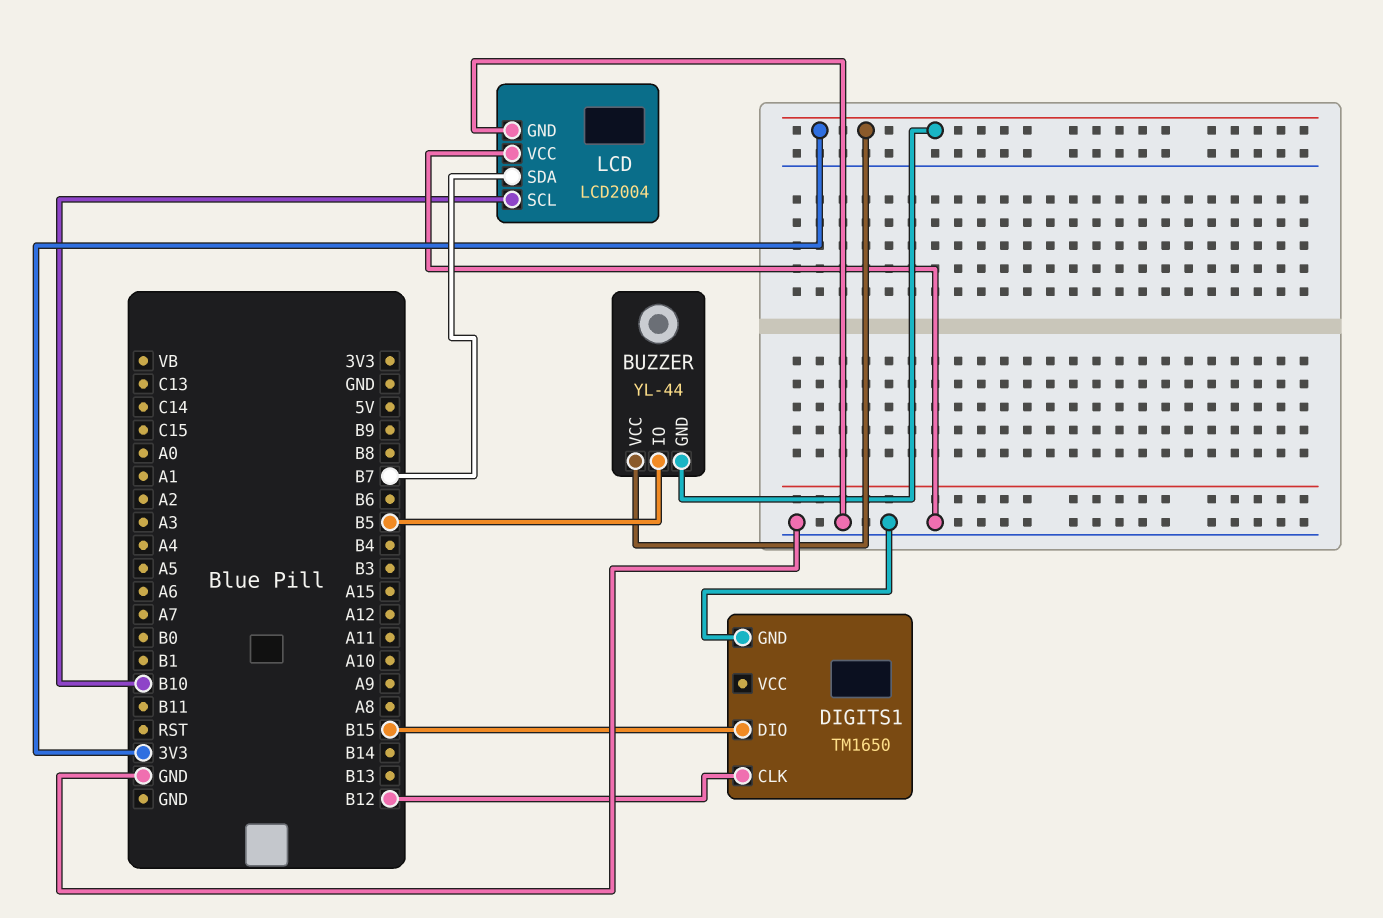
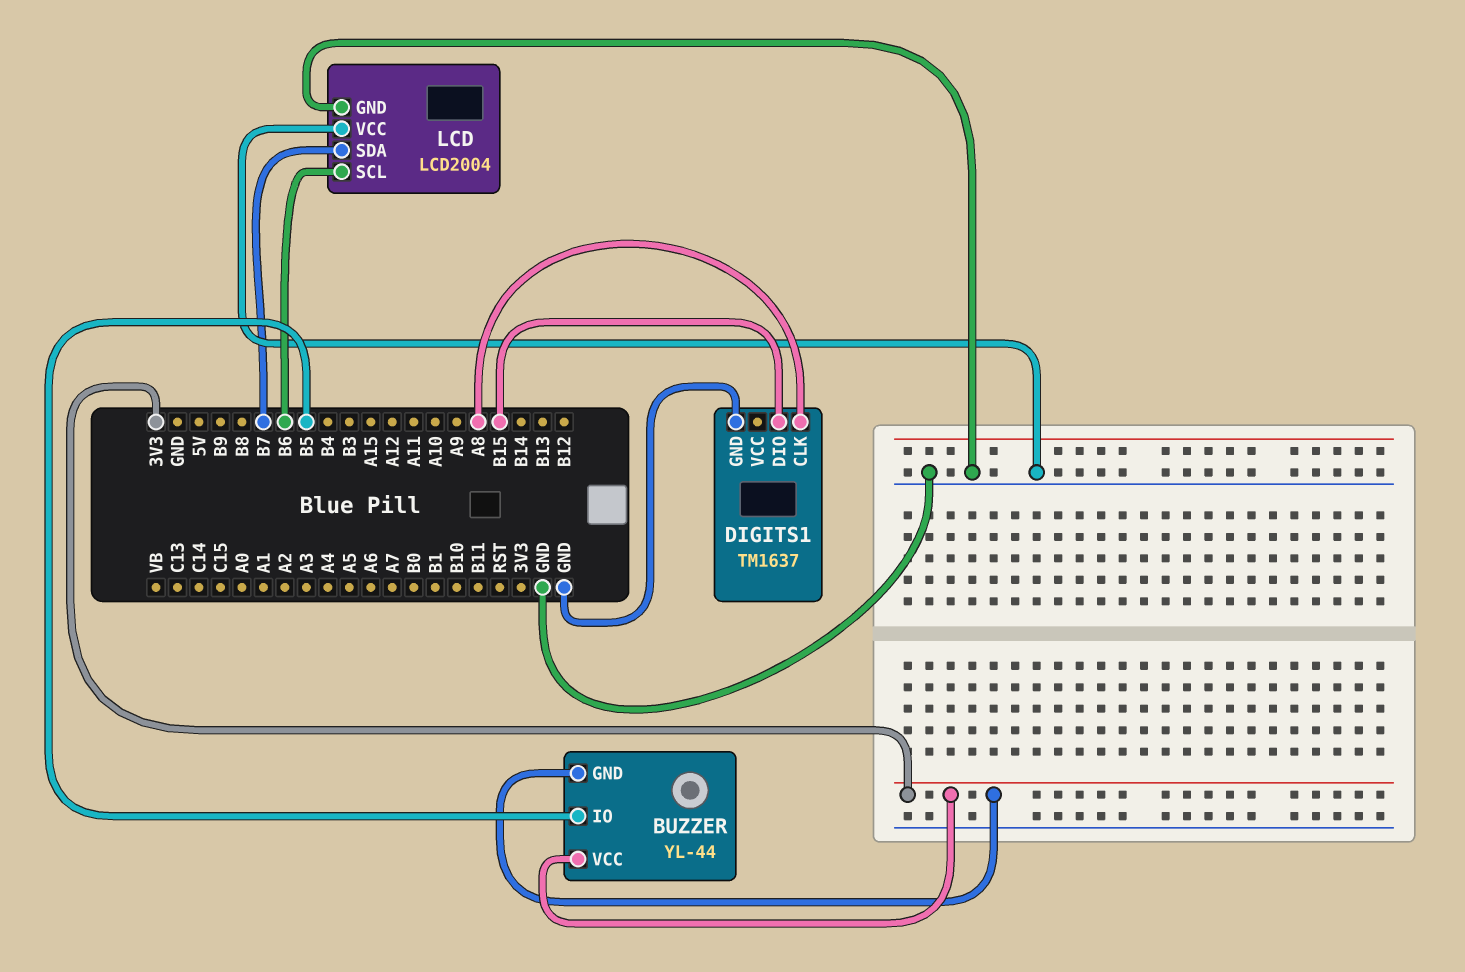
DIGITS1: TM1650 -> TM1637
DIGITS1 pin CLK: B12 -> A8
LCD pin SCL: B10 -> B6

